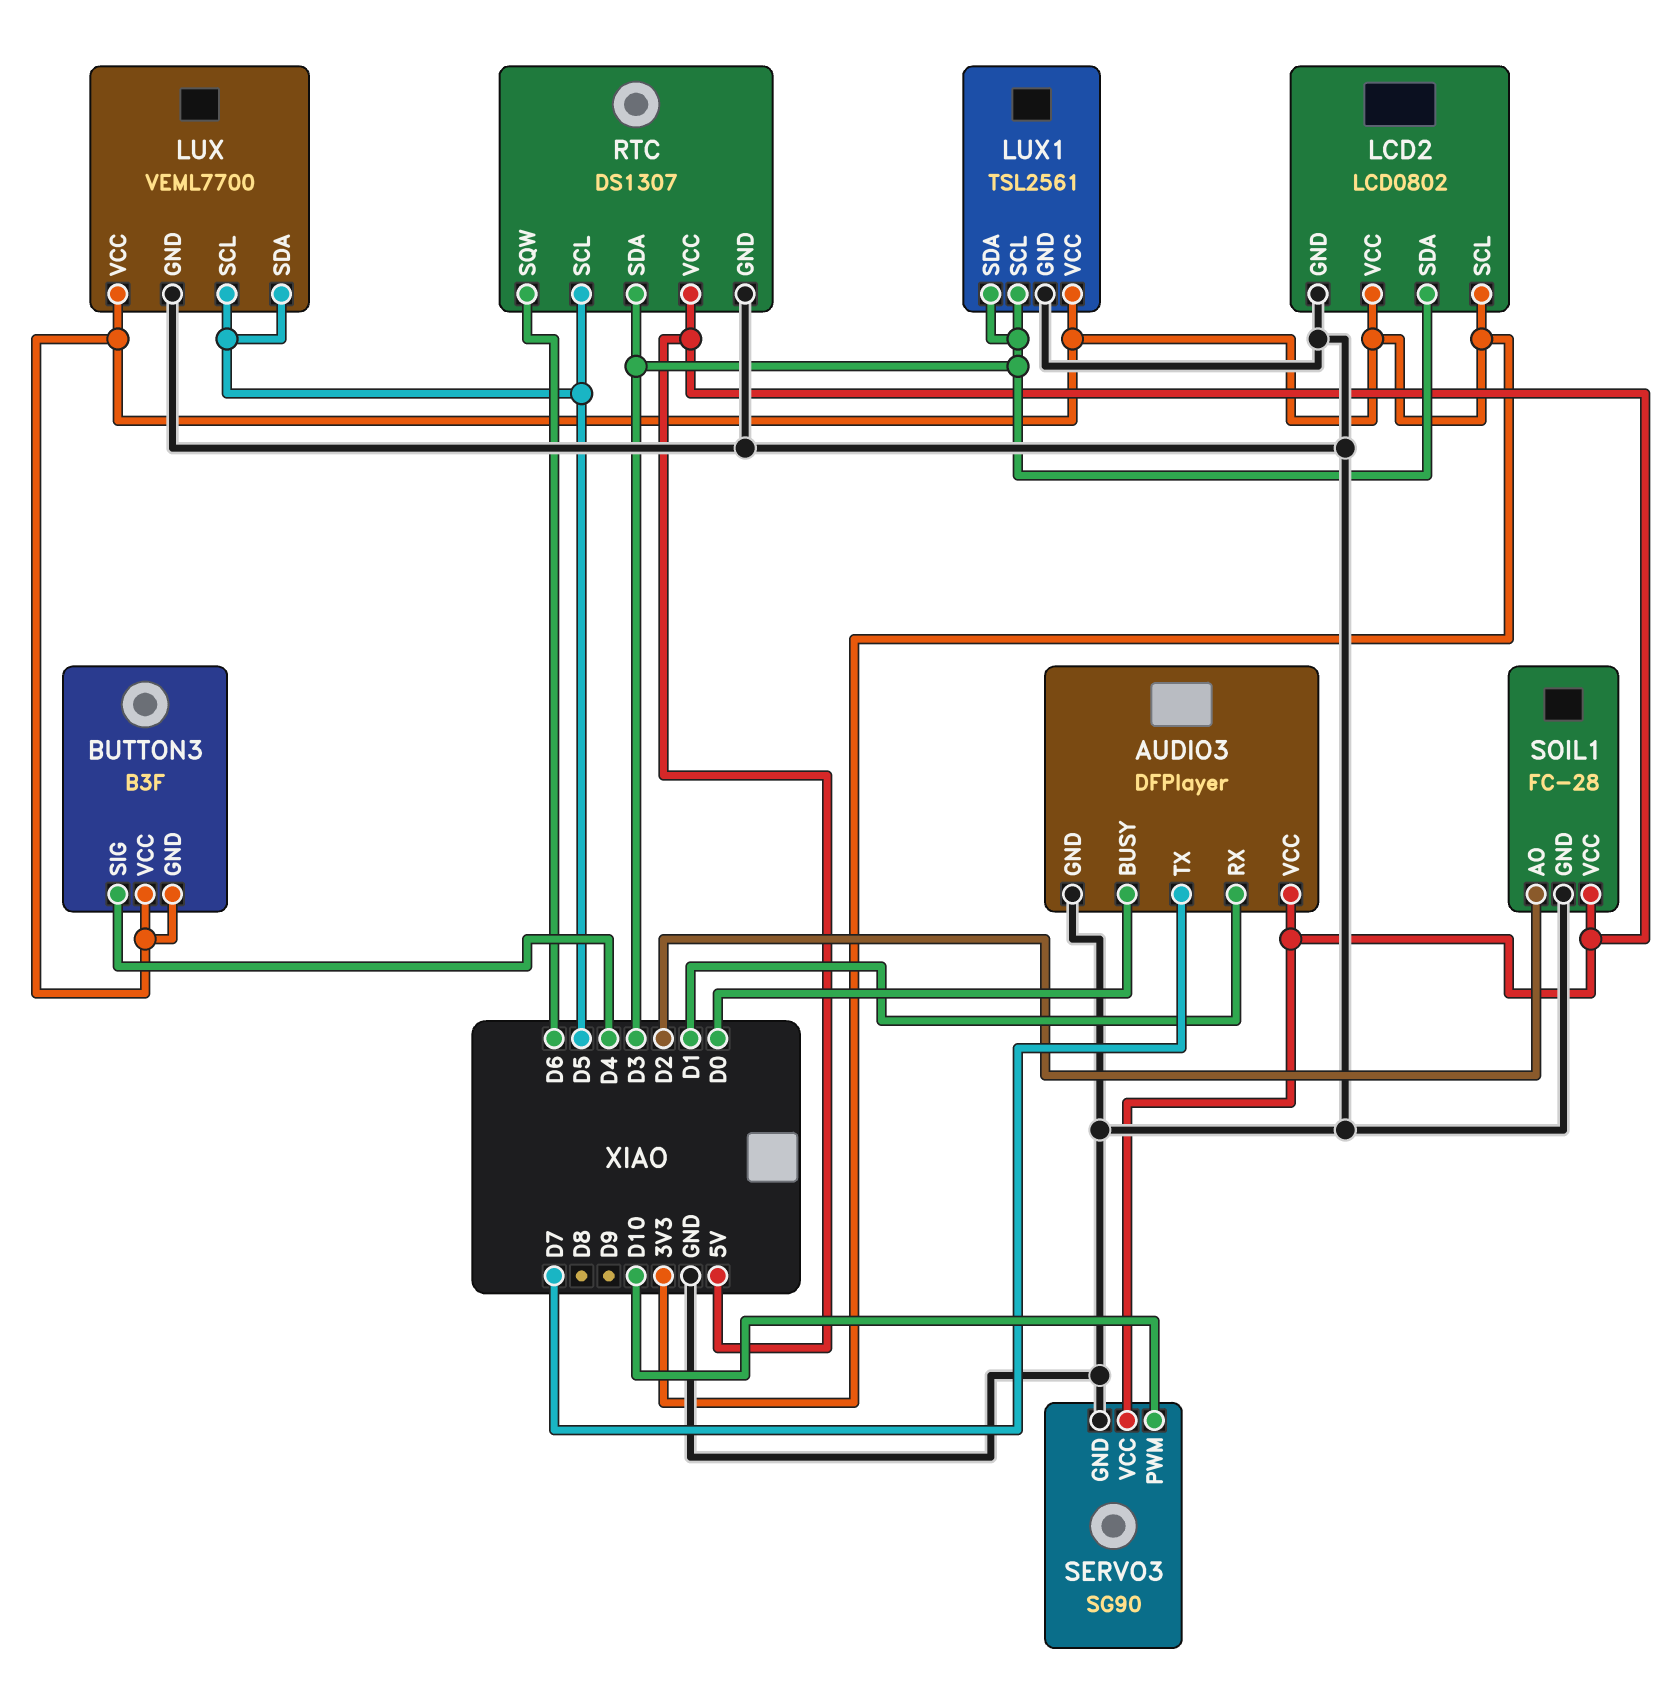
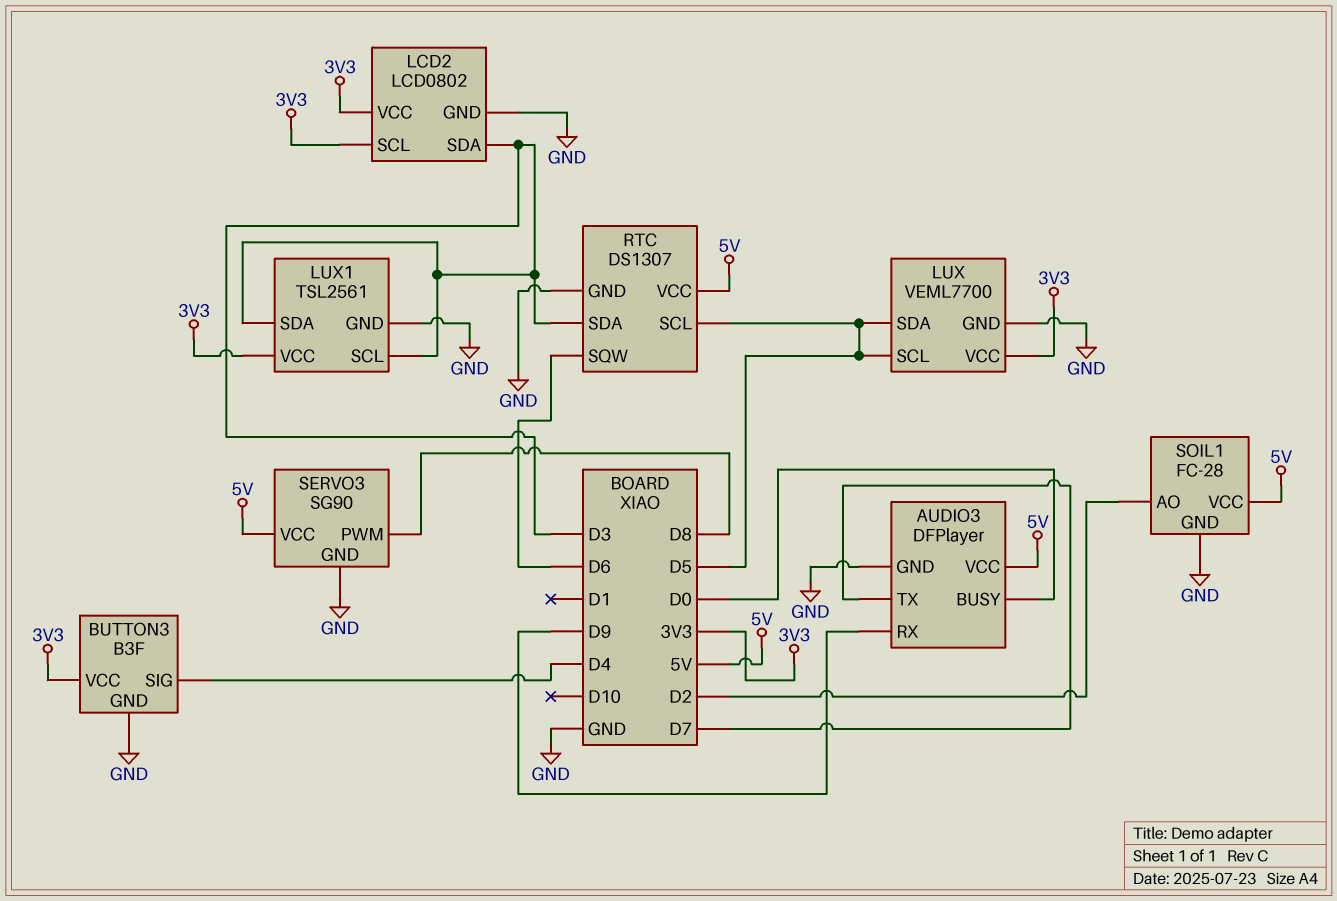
AUDIO3 pin RX: D1 -> D9
BUTTON3 pin GND: 3V3 -> GND
SERVO3 pin PWM: D10 -> D8

